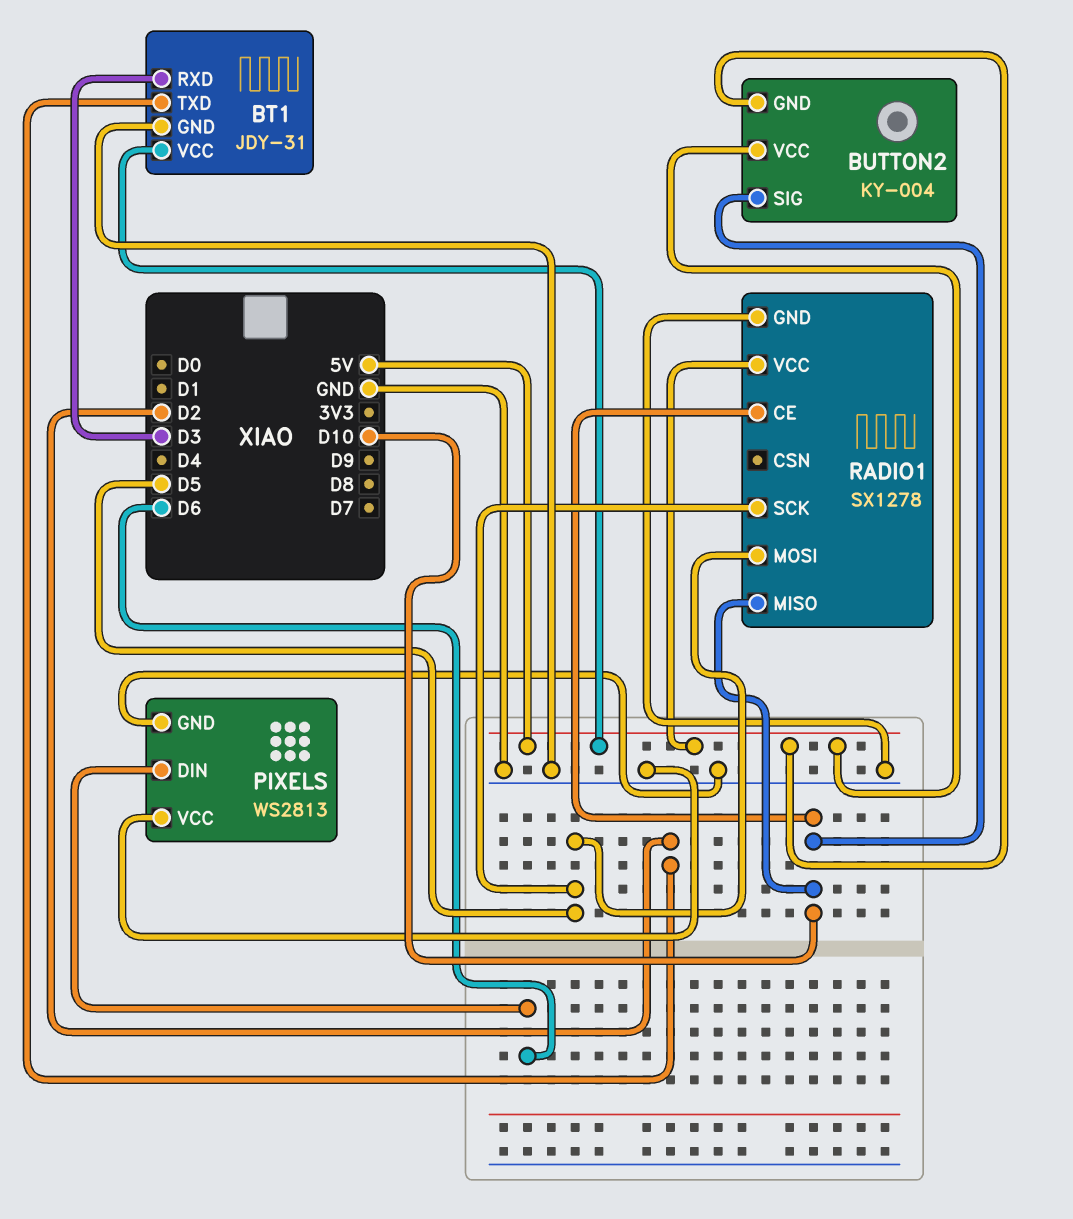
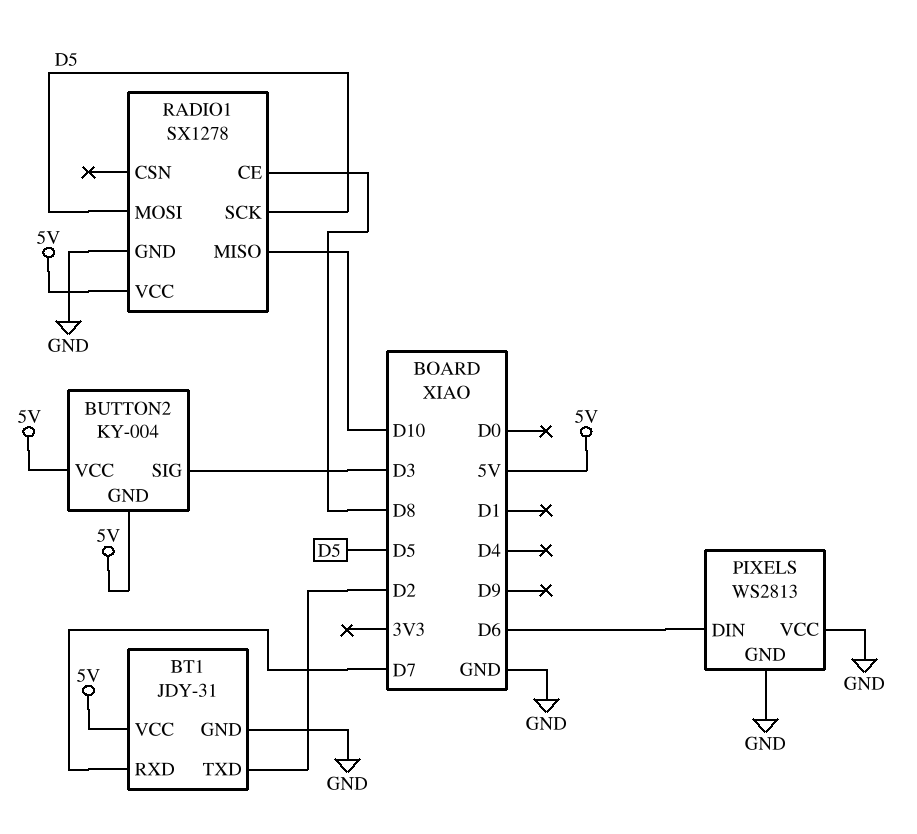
BT1 pin RXD: D3 -> D7
BUTTON2 pin SIG: D10 -> D3
RADIO1 pin CE: D10 -> D8

